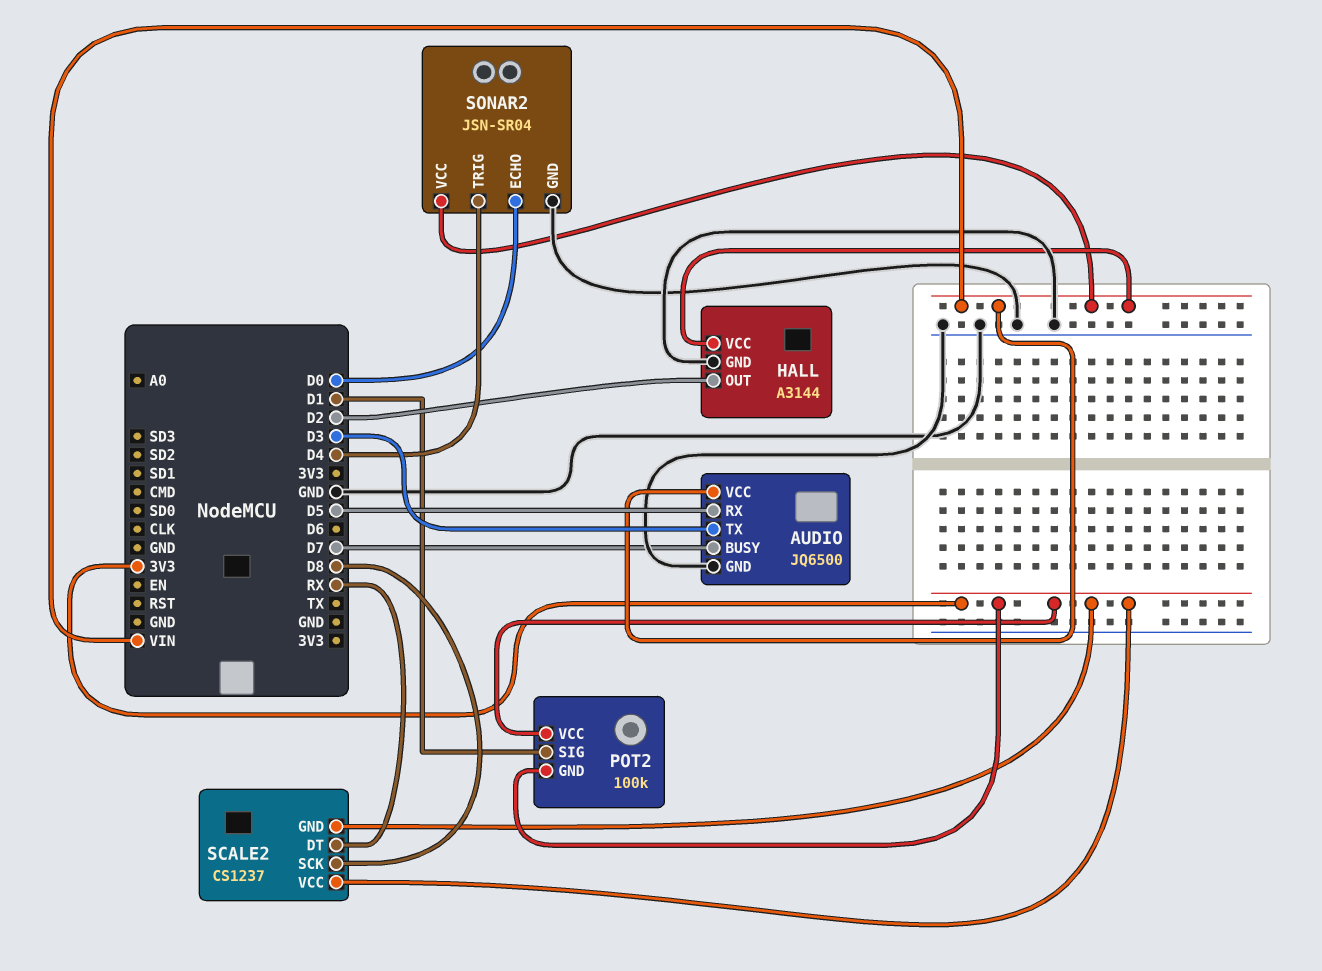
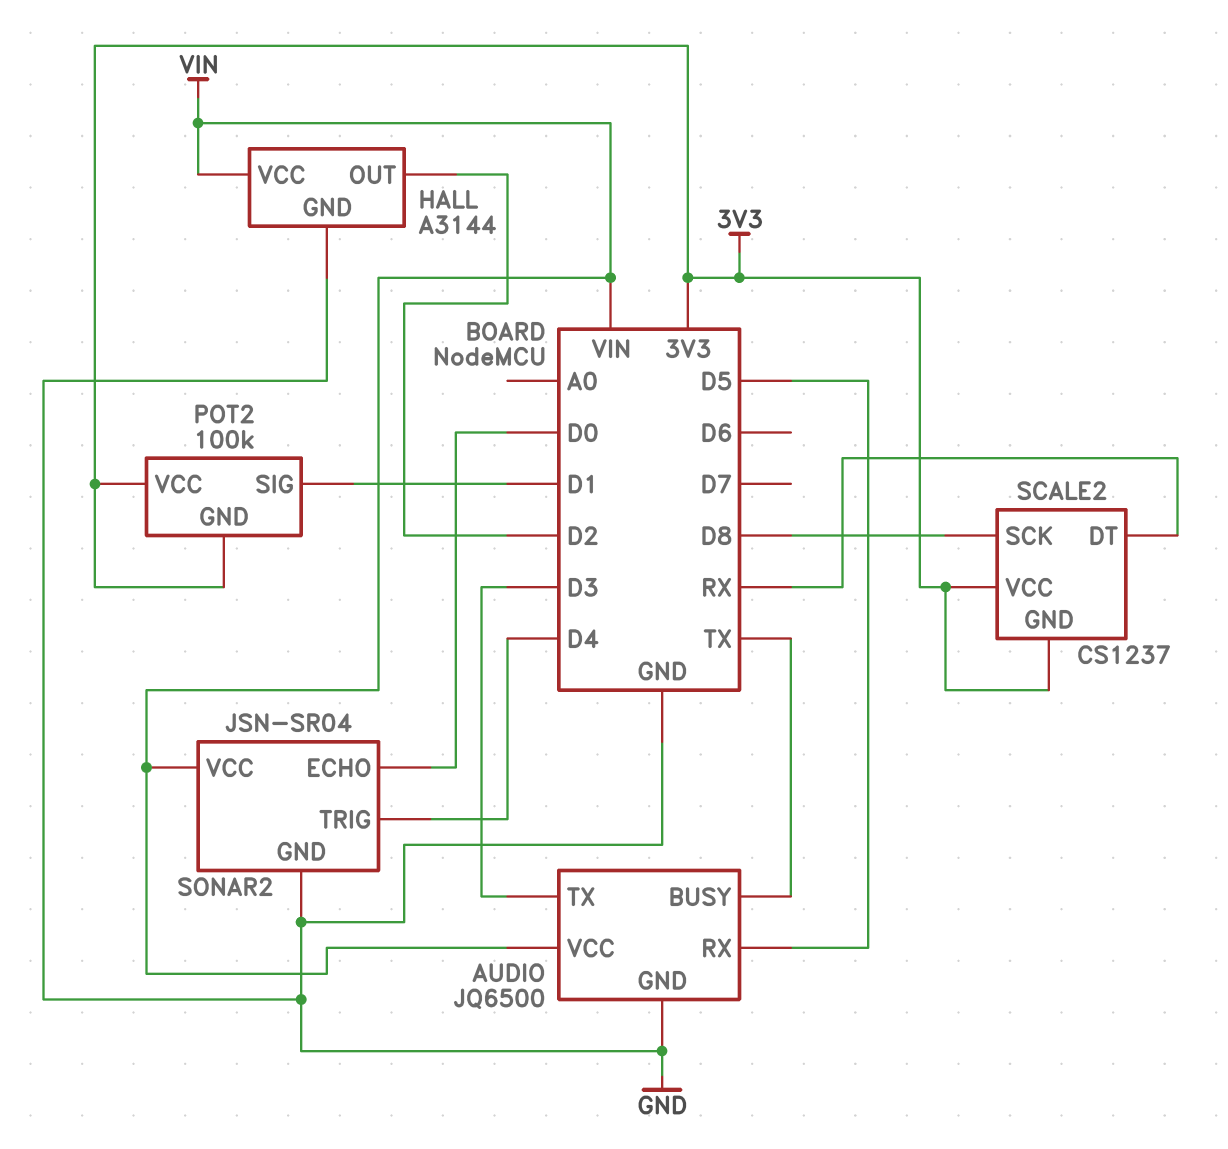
AUDIO pin BUSY: D7 -> TX

